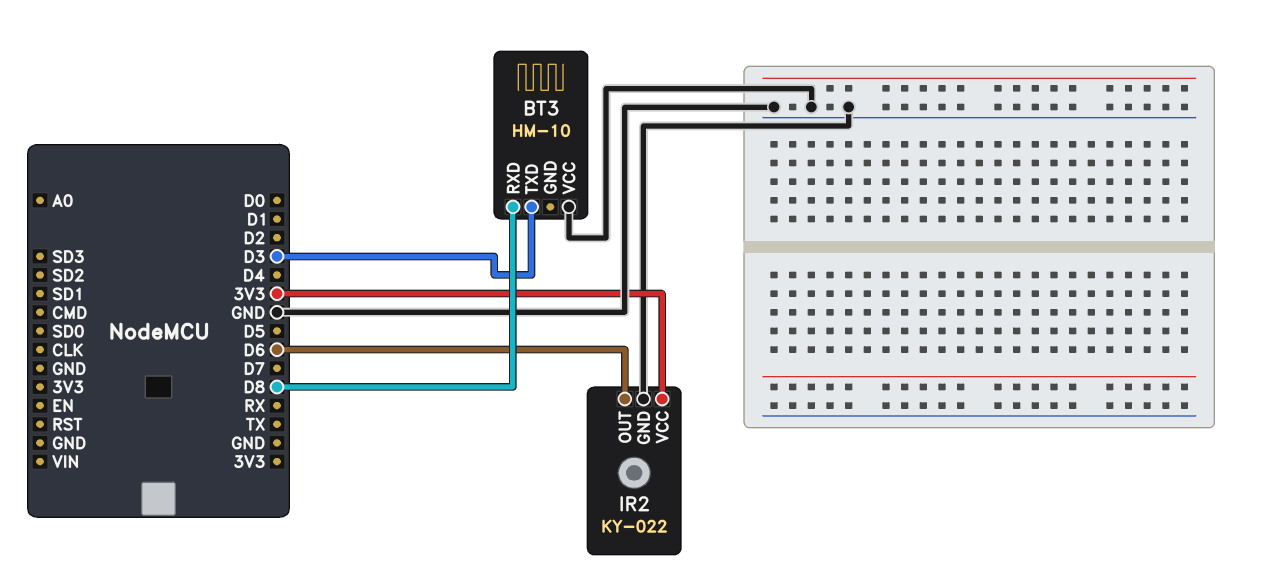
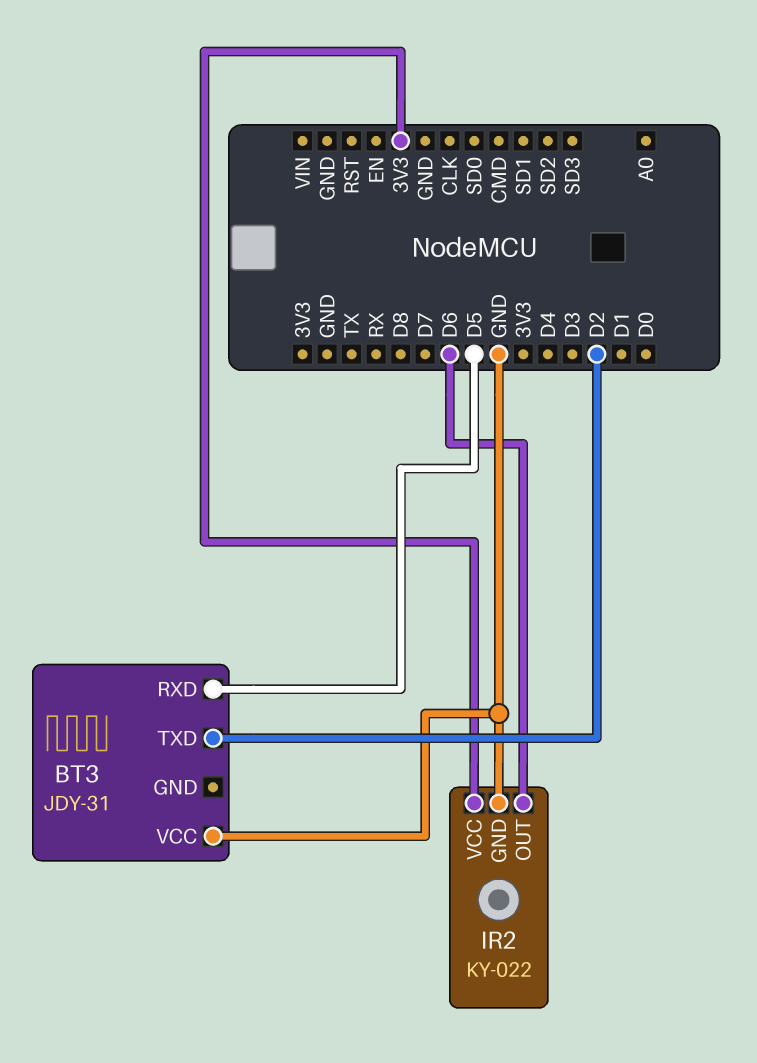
BT3: HM-10 -> JDY-31
BT3 pin RXD: D8 -> D5
BT3 pin TXD: D3 -> D2

